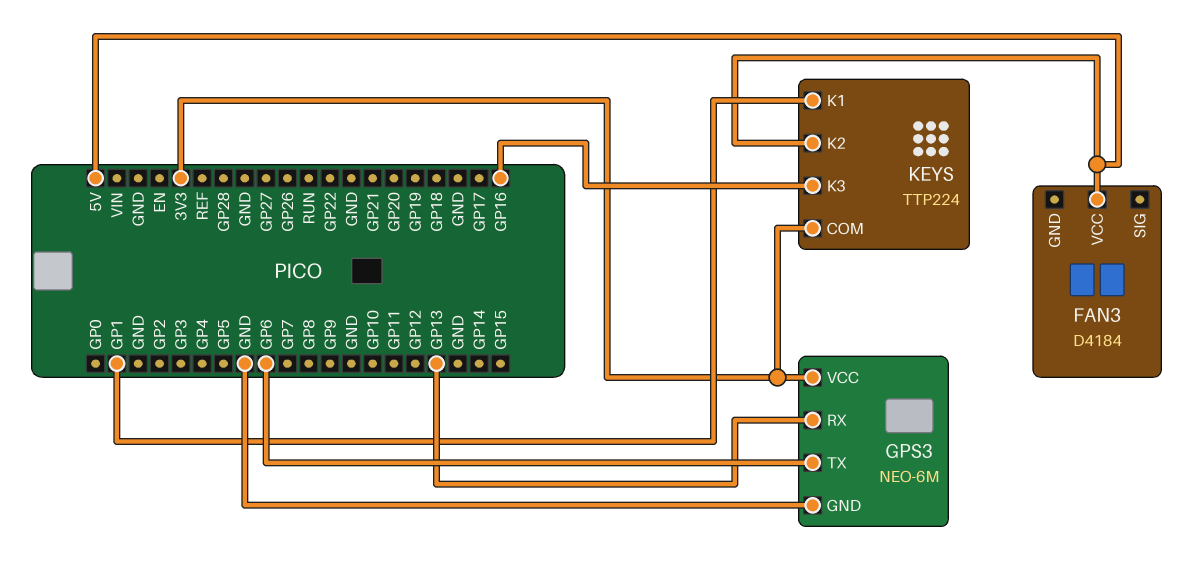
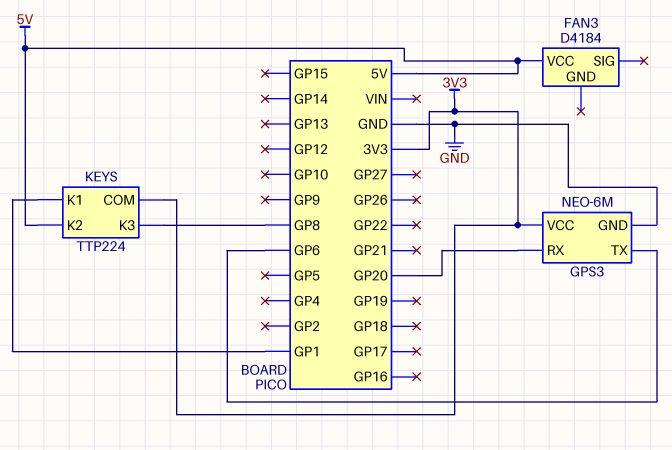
GPS3 pin RX: GP13 -> GP20
KEYS pin K3: GP16 -> GP8

